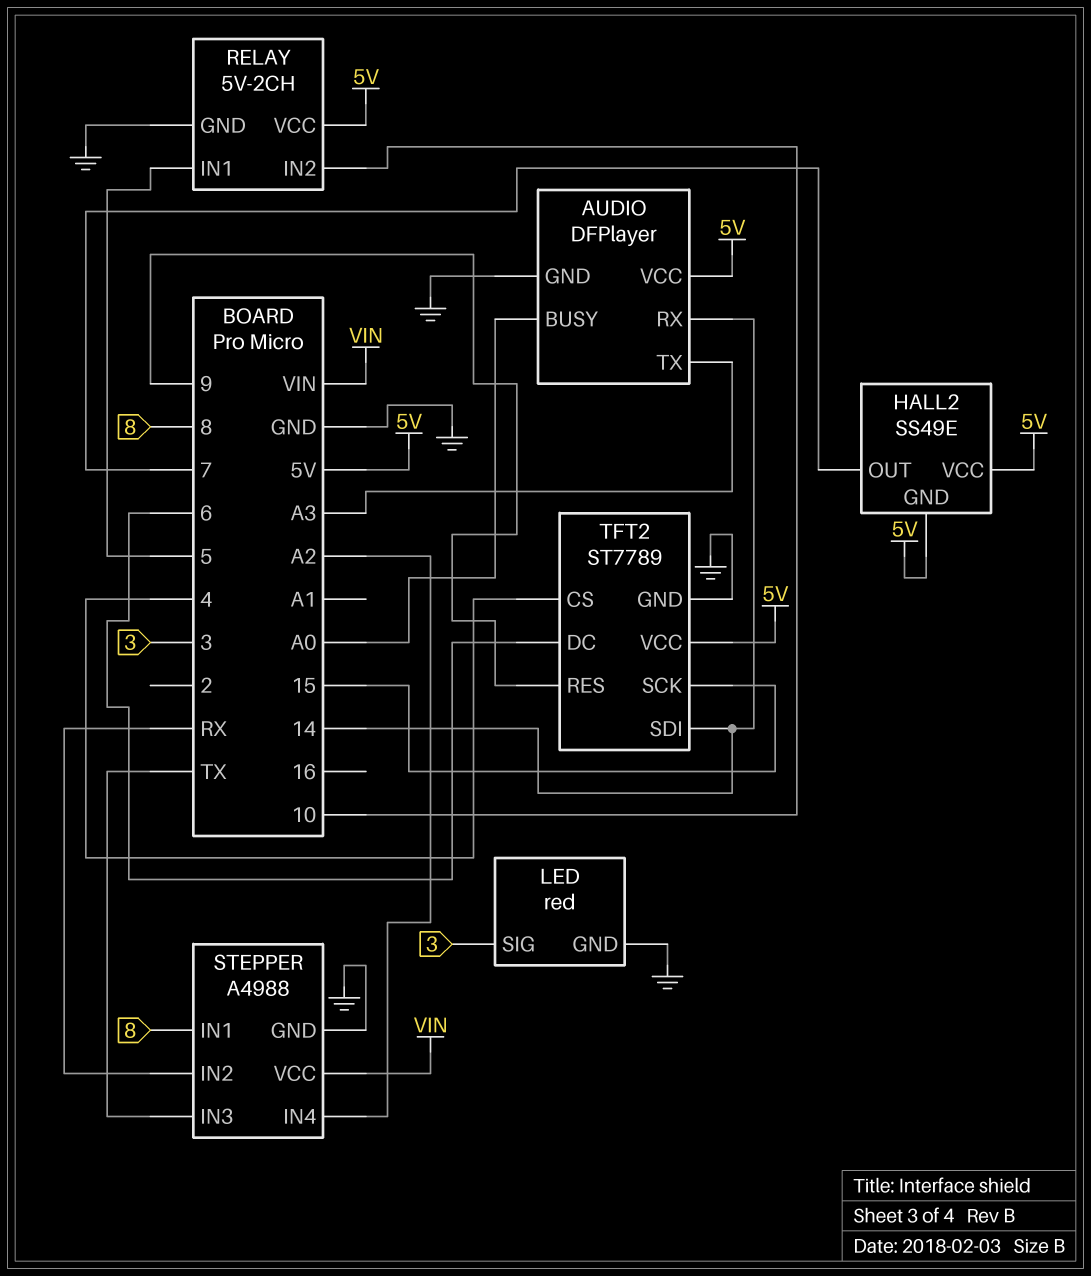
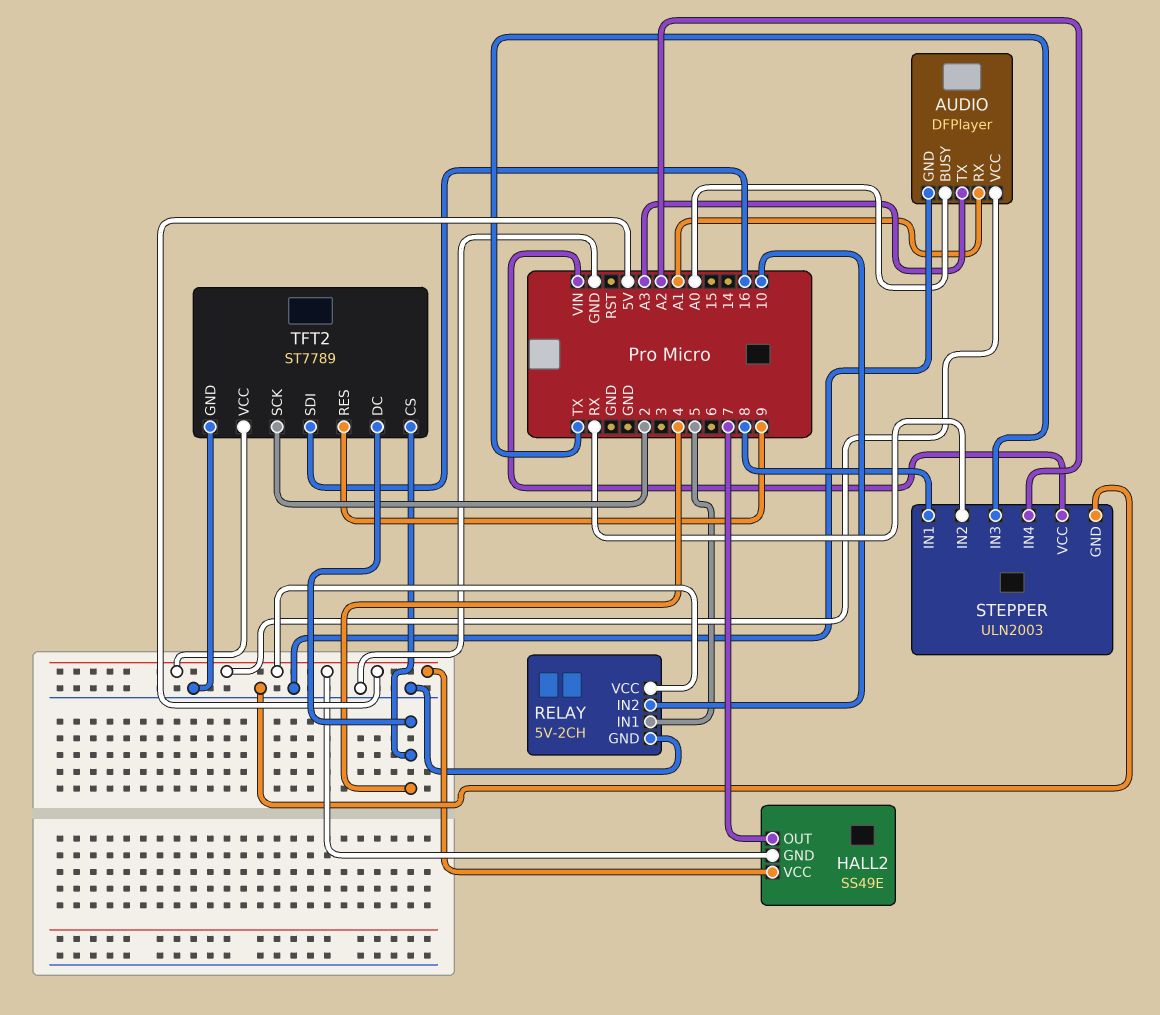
AUDIO pin RX: 14 -> A1
LED: red -> none
LED pin GND: GND -> none
LED pin SIG: 3 -> none
STEPPER: A4988 -> ULN2003
TFT2 pin DC: 6 -> 4
TFT2 pin SCK: 15 -> 2
TFT2 pin SDI: 14 -> 16

